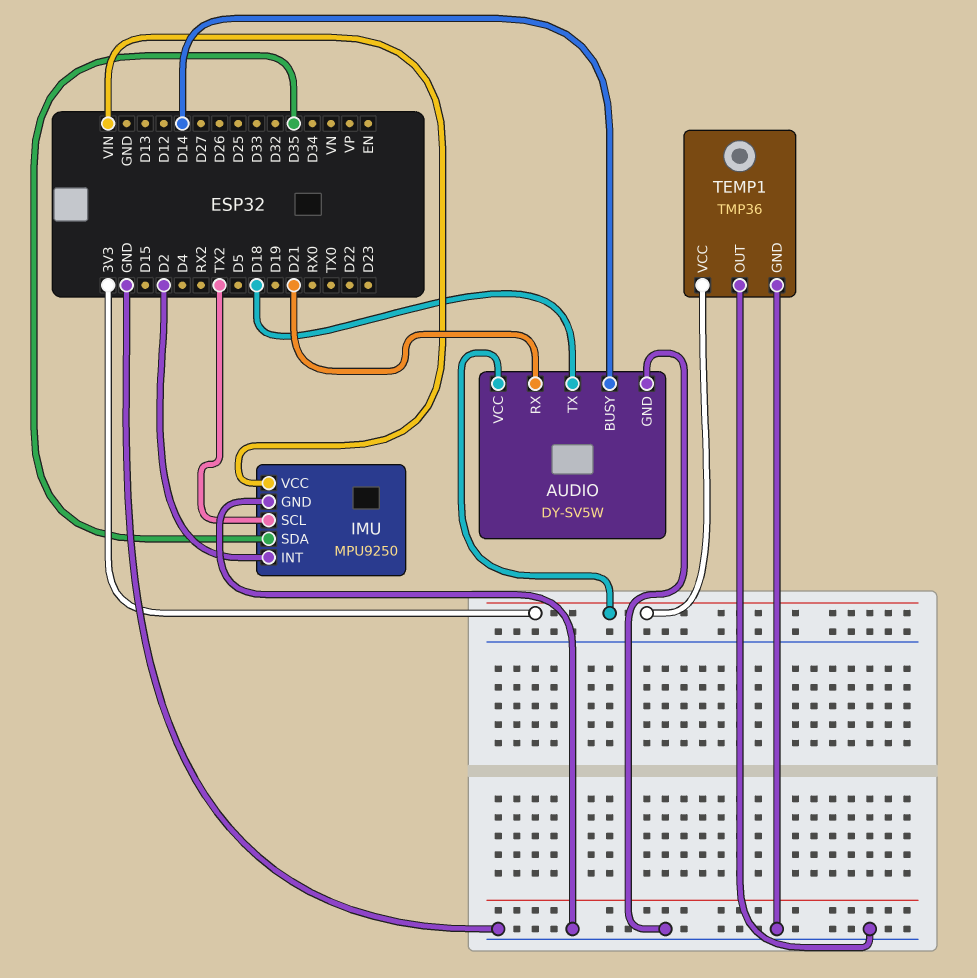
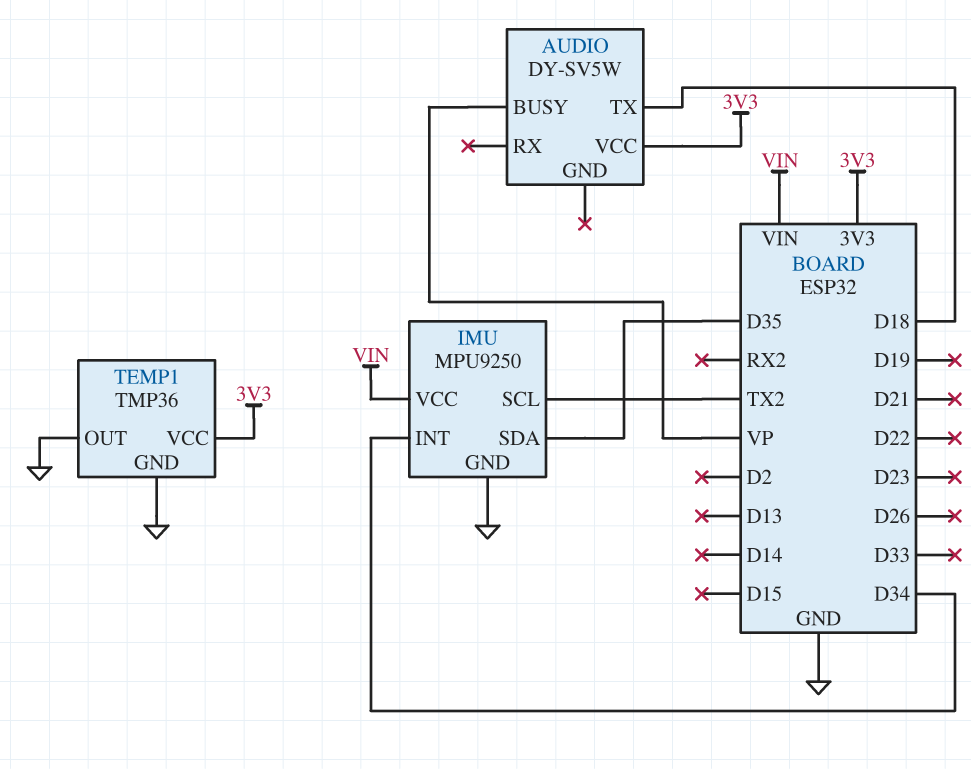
AUDIO pin BUSY: D14 -> VP
AUDIO pin GND: GND -> none
AUDIO pin RX: D21 -> none
IMU pin INT: D2 -> D34

